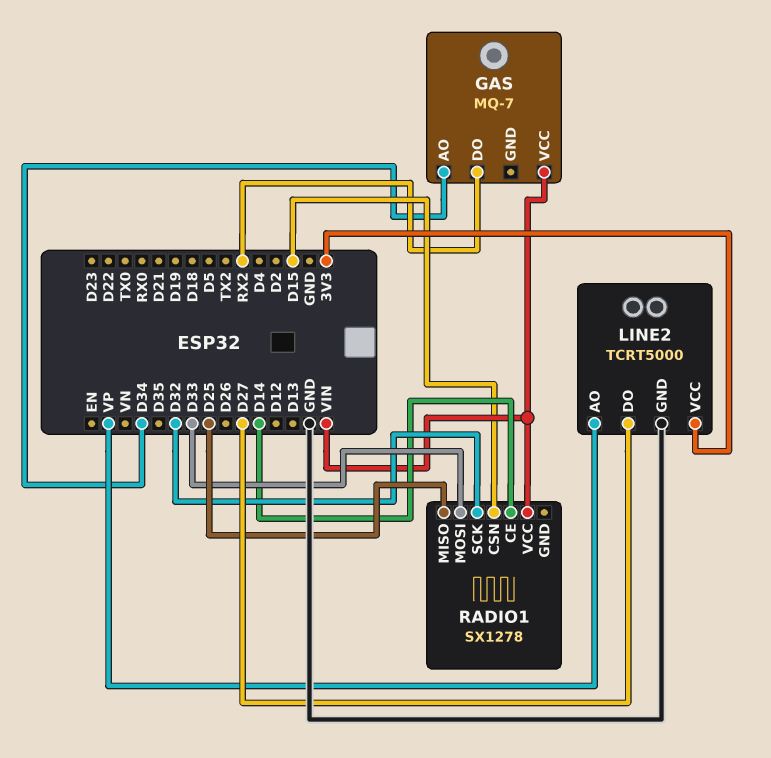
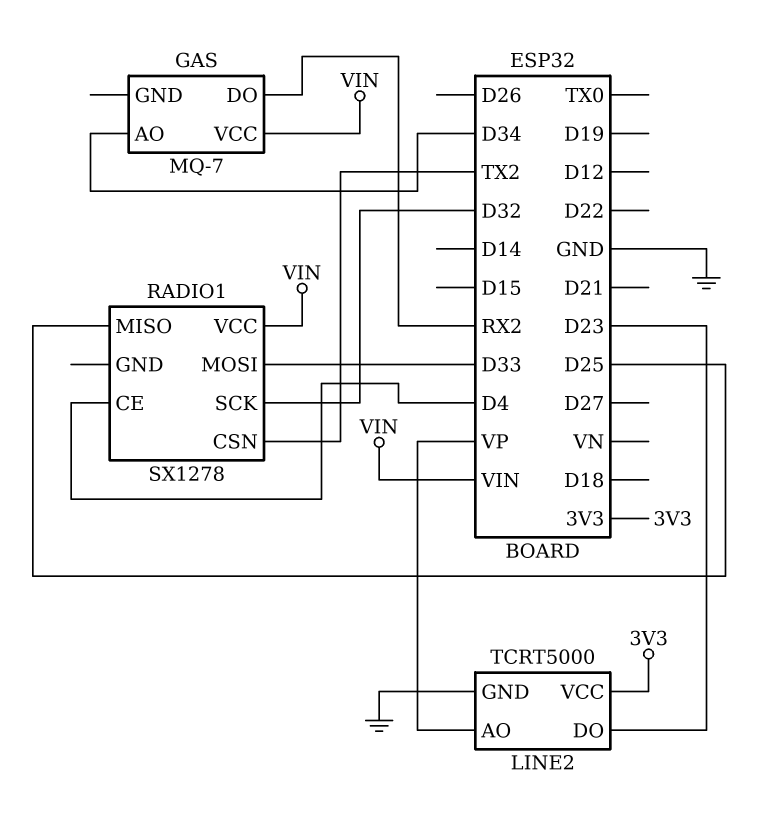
LINE2 pin DO: D27 -> D23
RADIO1 pin CE: D14 -> D4
RADIO1 pin CSN: D15 -> TX2

